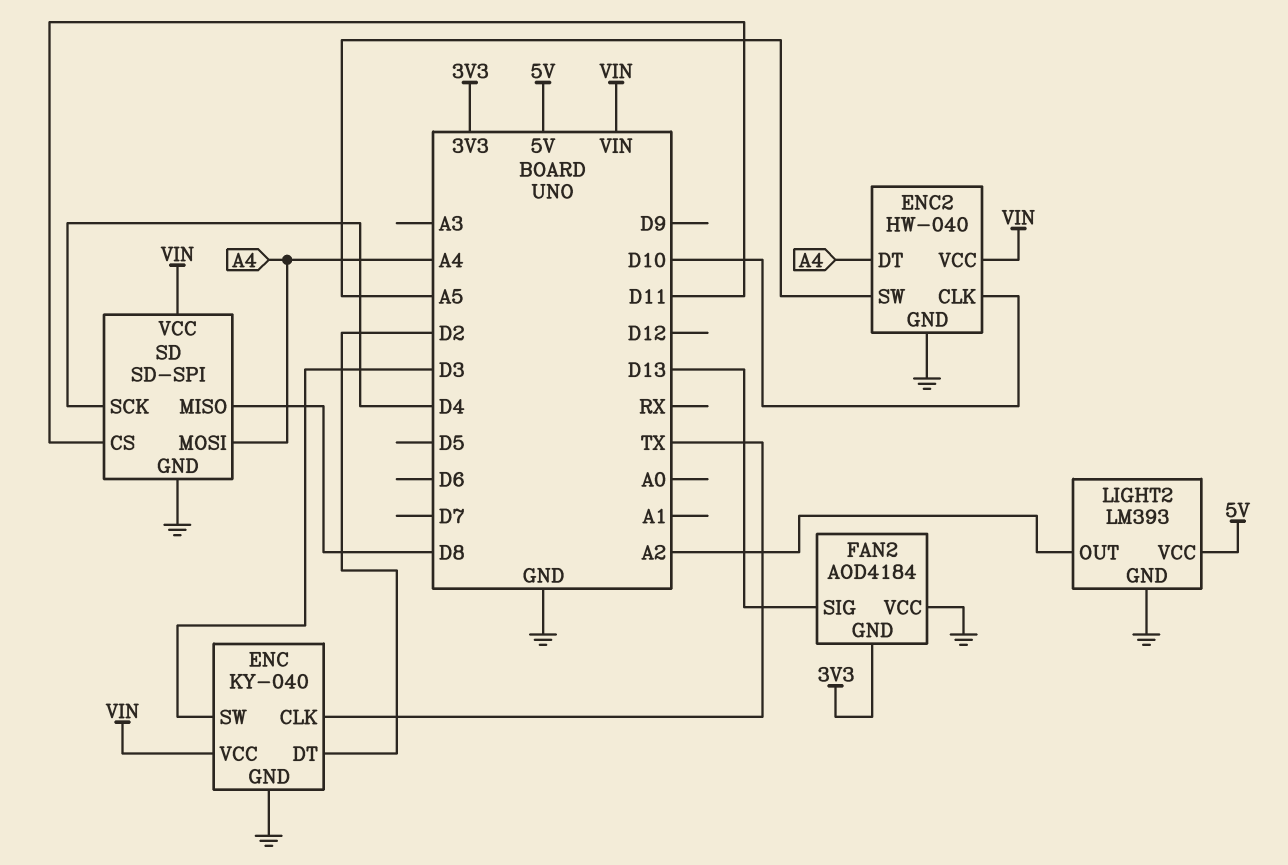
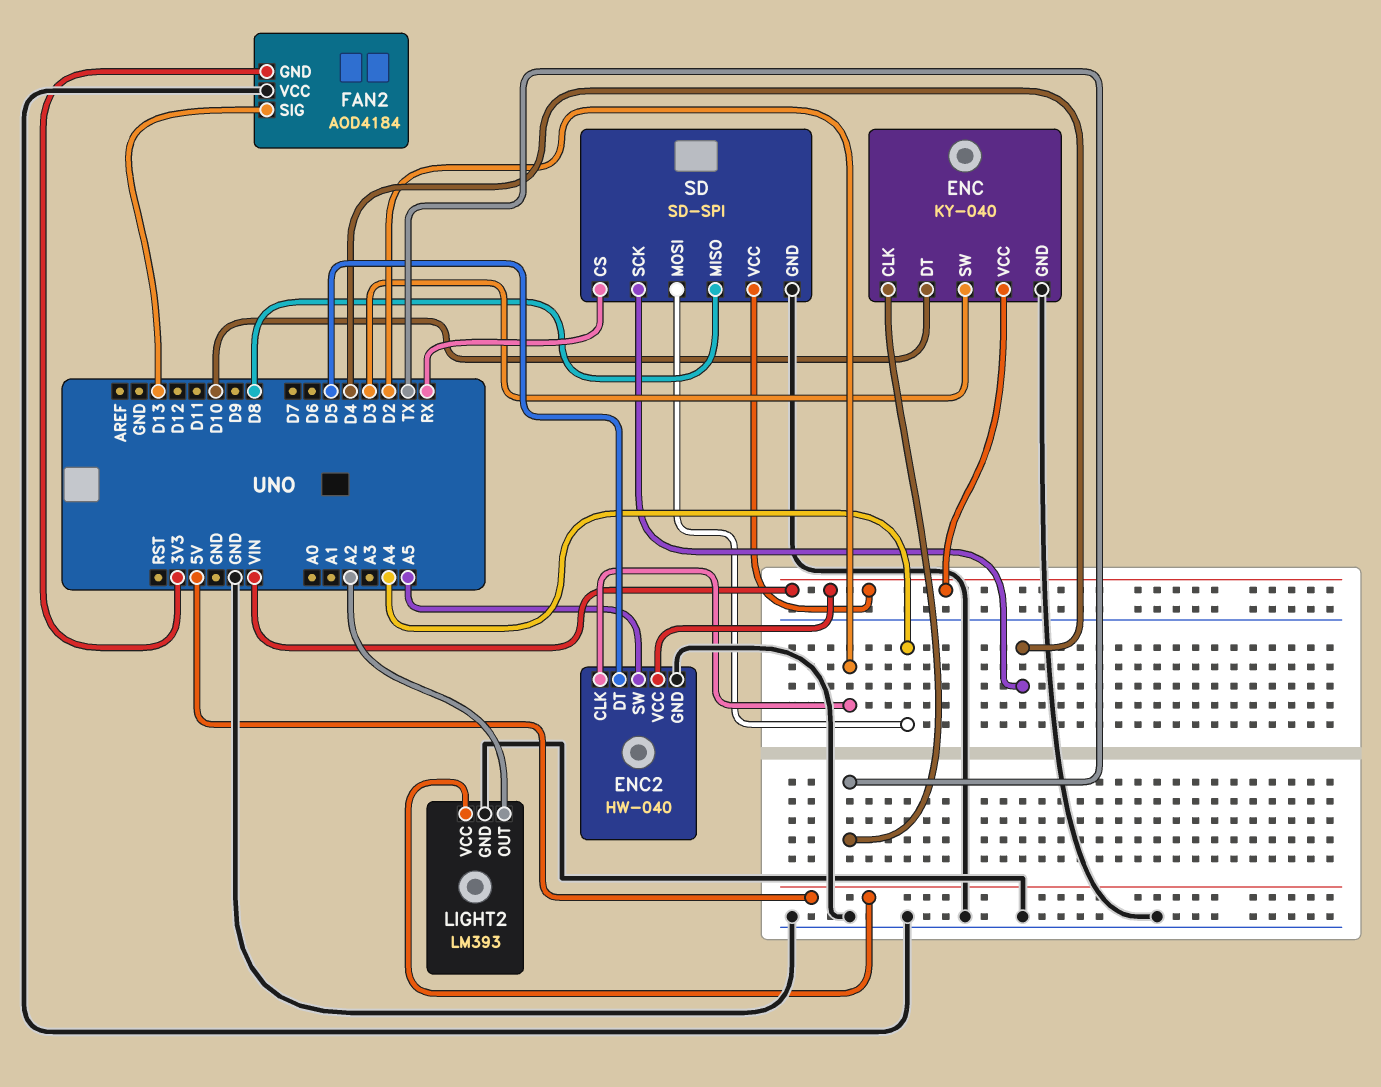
ENC pin DT: D2 -> D10
ENC2 pin CLK: D10 -> D2
ENC2 pin DT: A4 -> D5
SD pin CS: D11 -> RX

